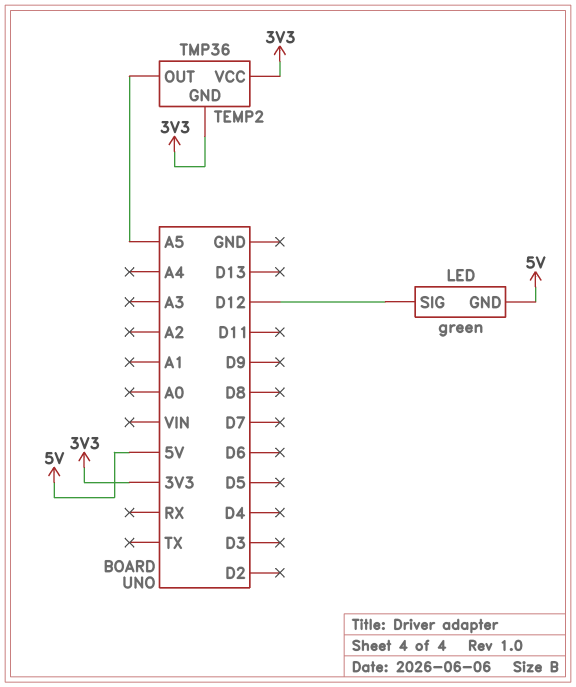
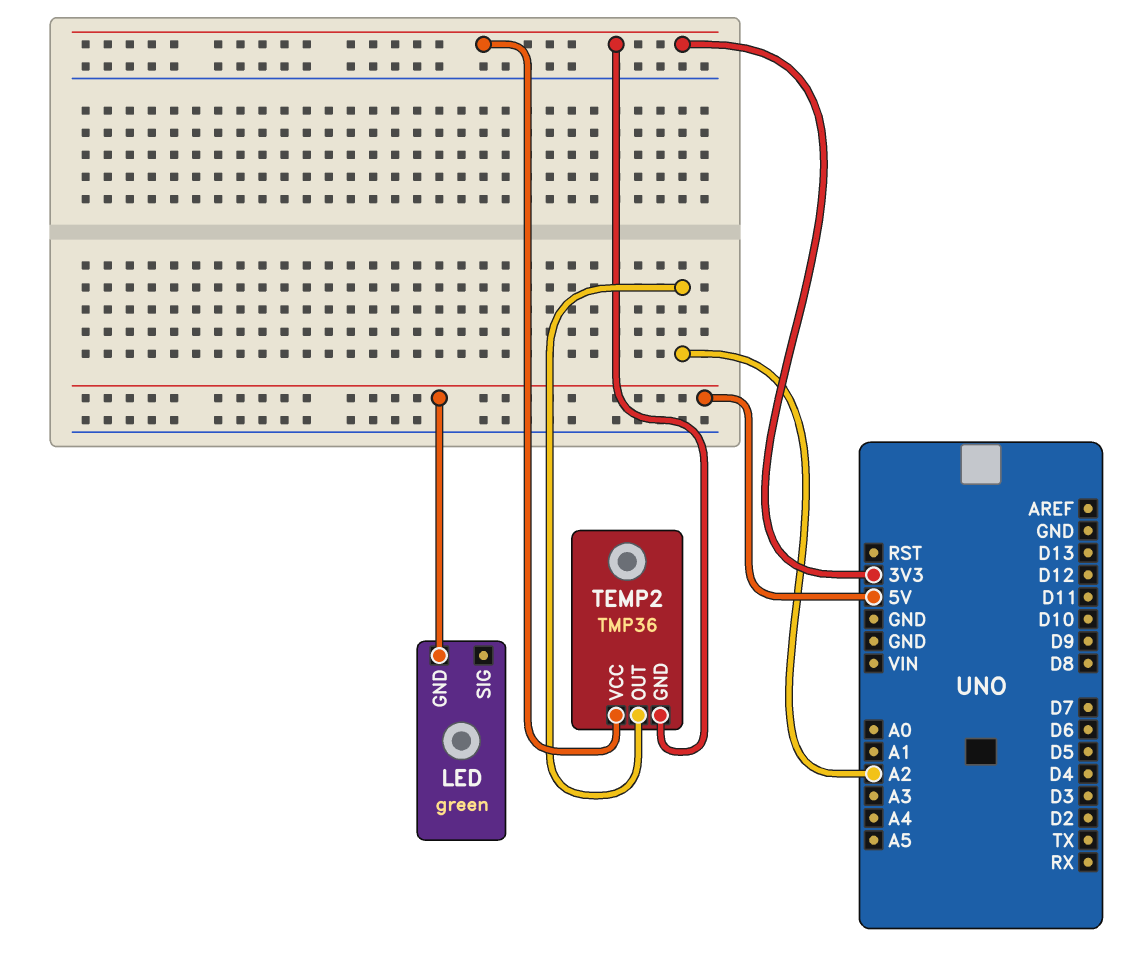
LED pin SIG: D12 -> none
TEMP2 pin OUT: A5 -> A2

